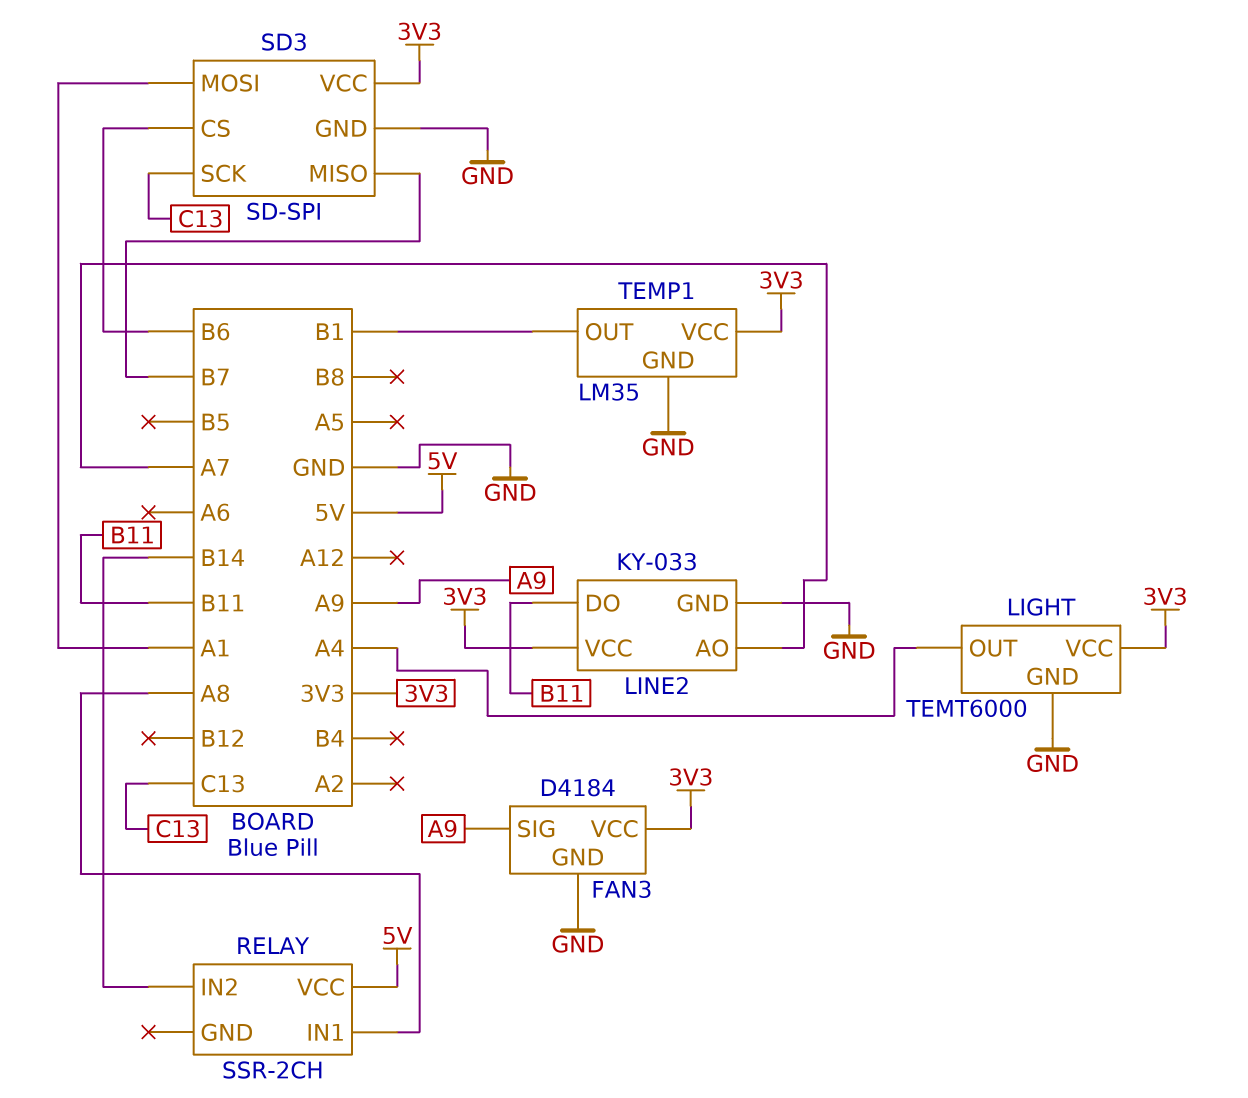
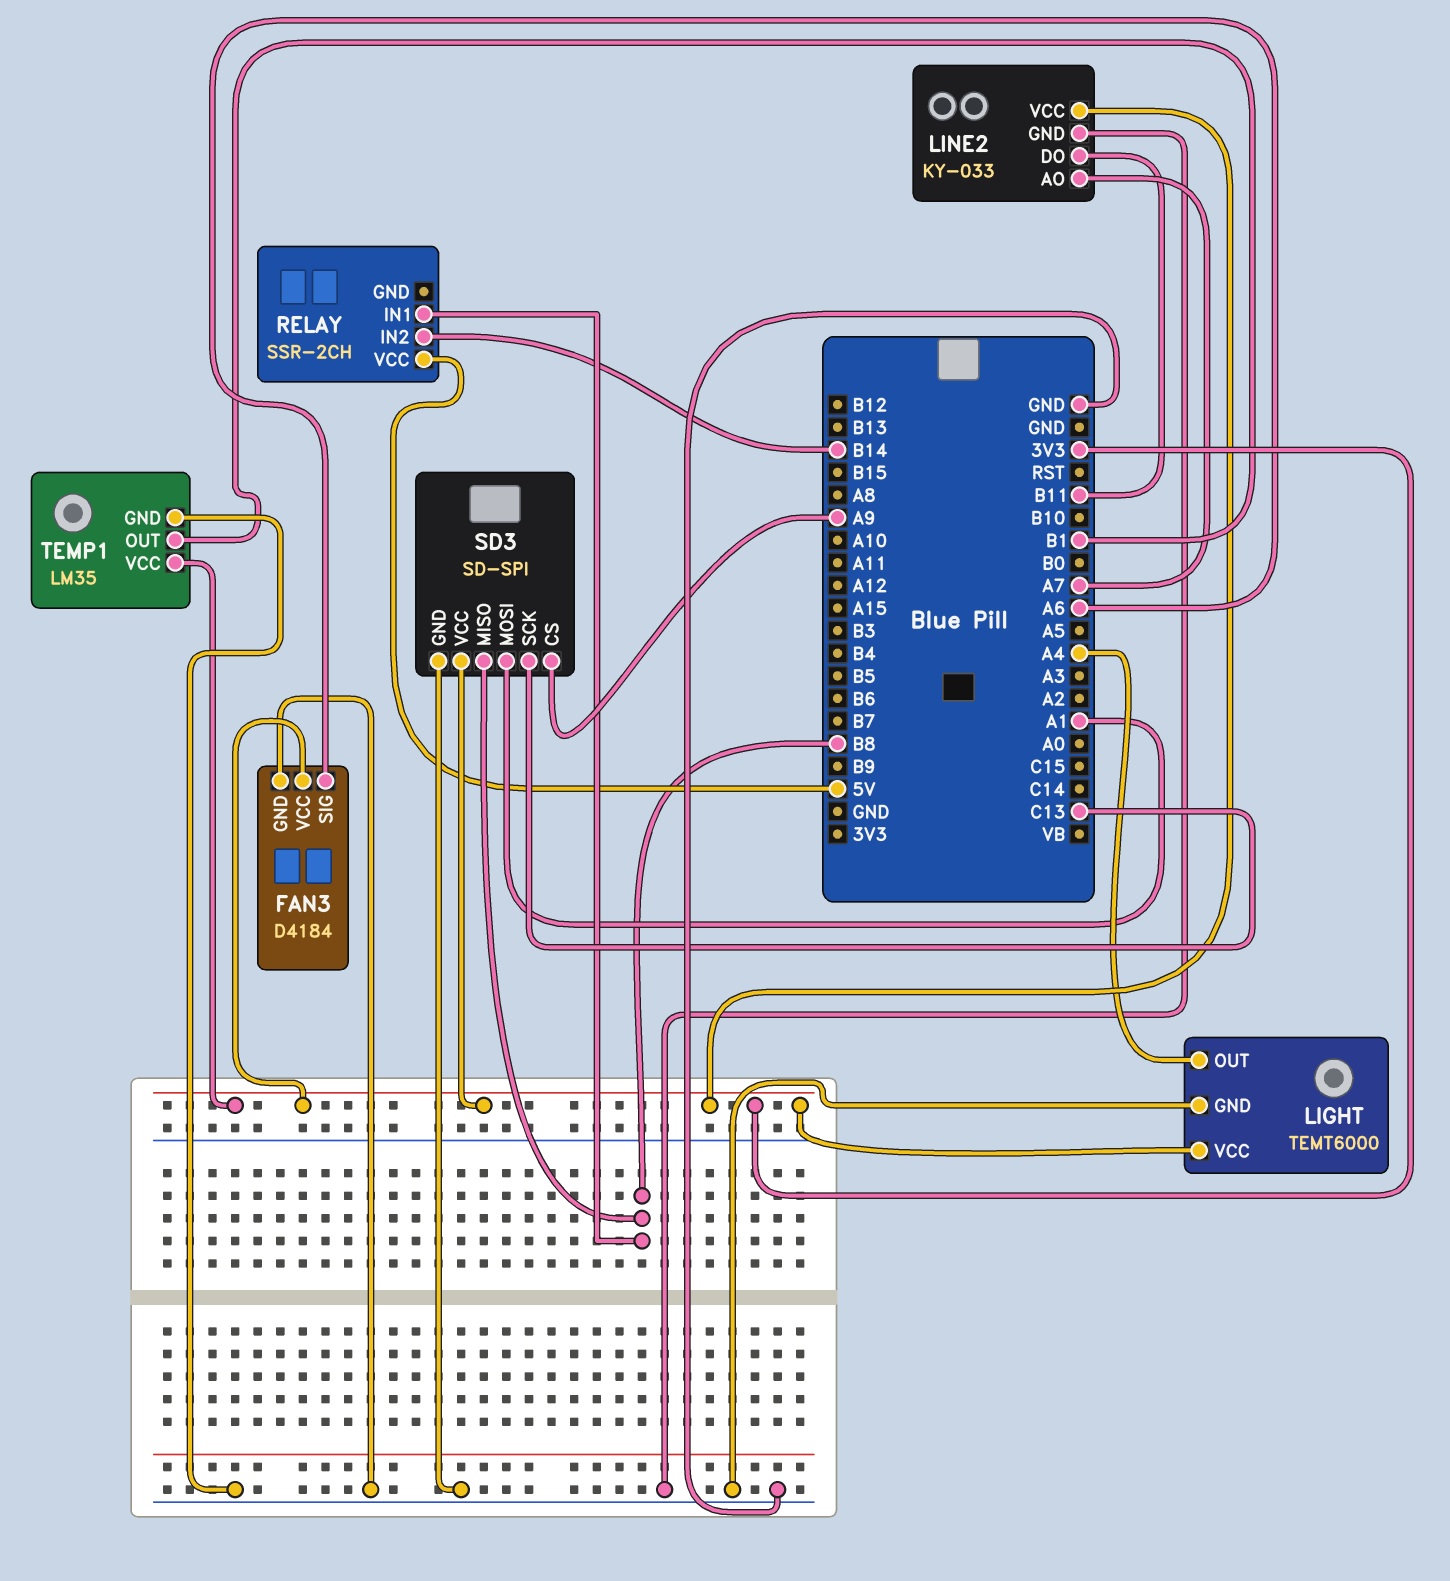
FAN3 pin SIG: A9 -> A6
RELAY pin IN1: A8 -> B8
SD3 pin CS: B6 -> A9
SD3 pin MISO: B7 -> B8

